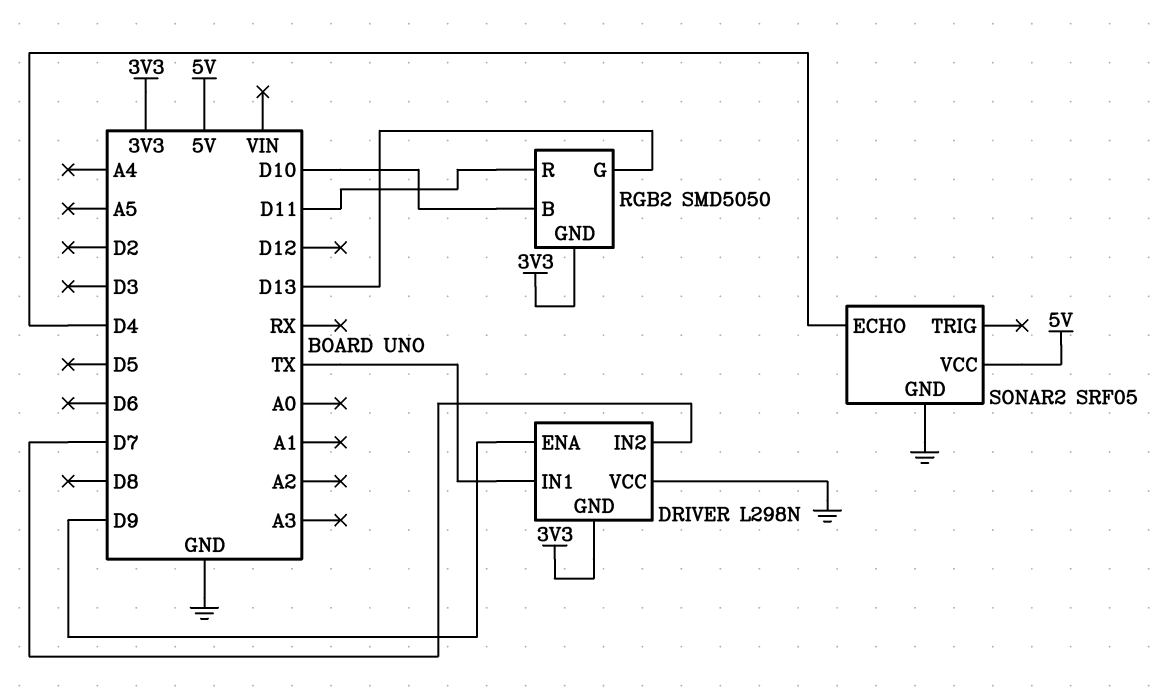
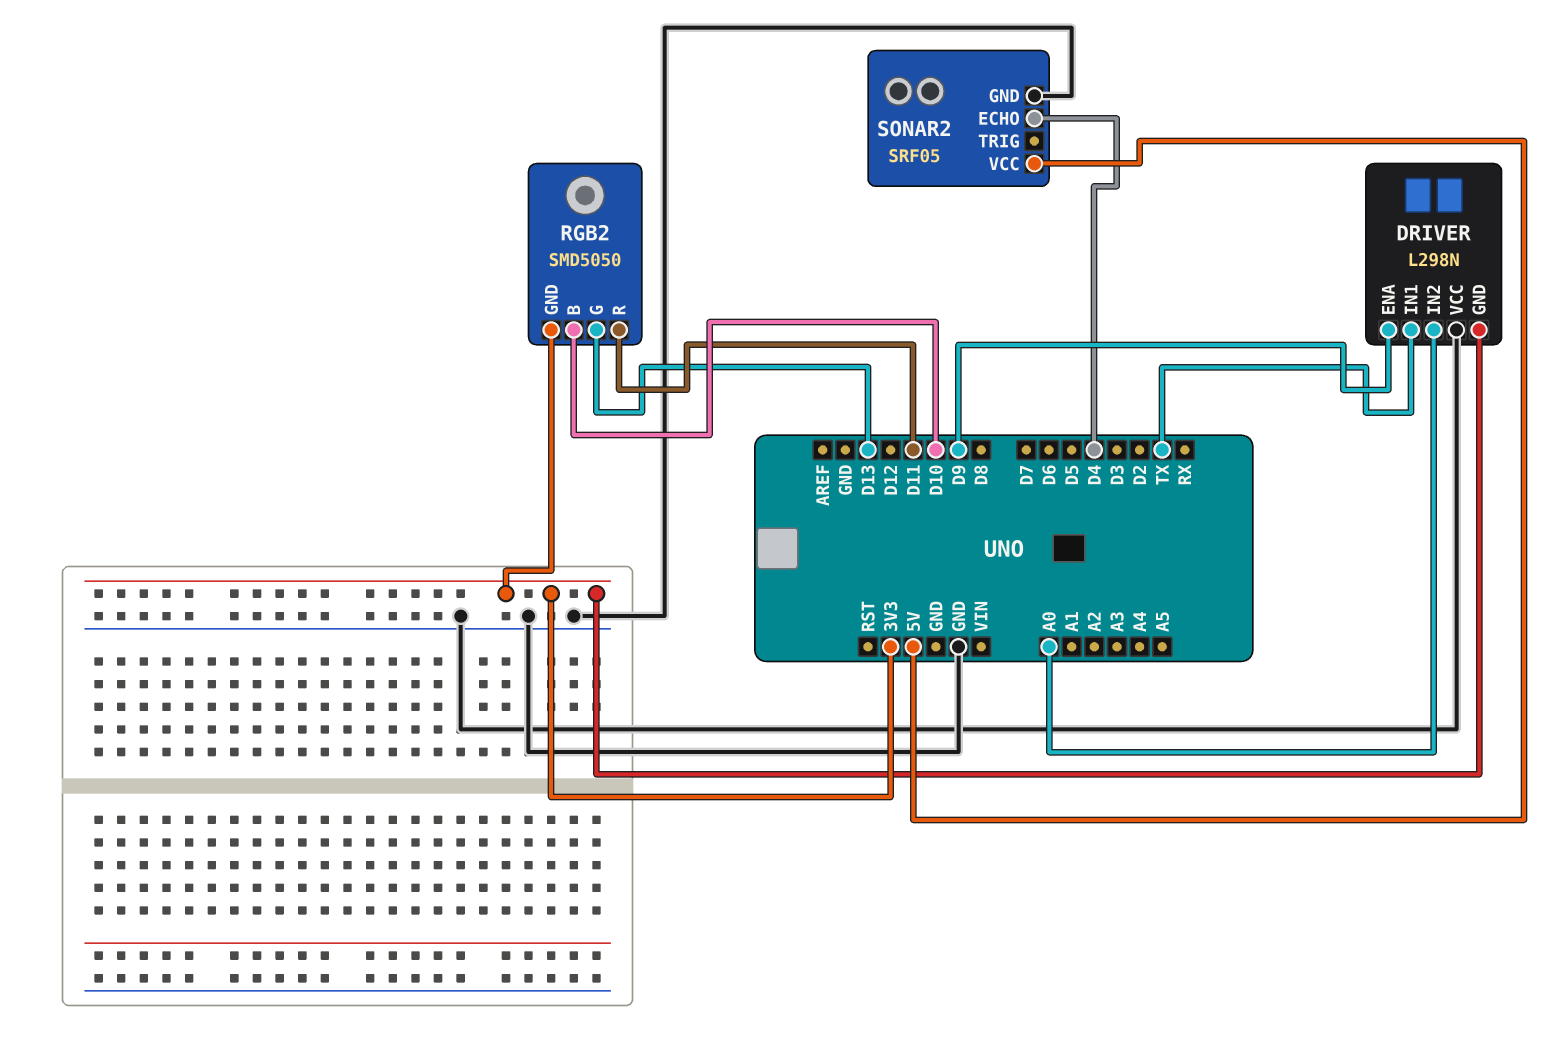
DRIVER pin IN2: D7 -> A0

